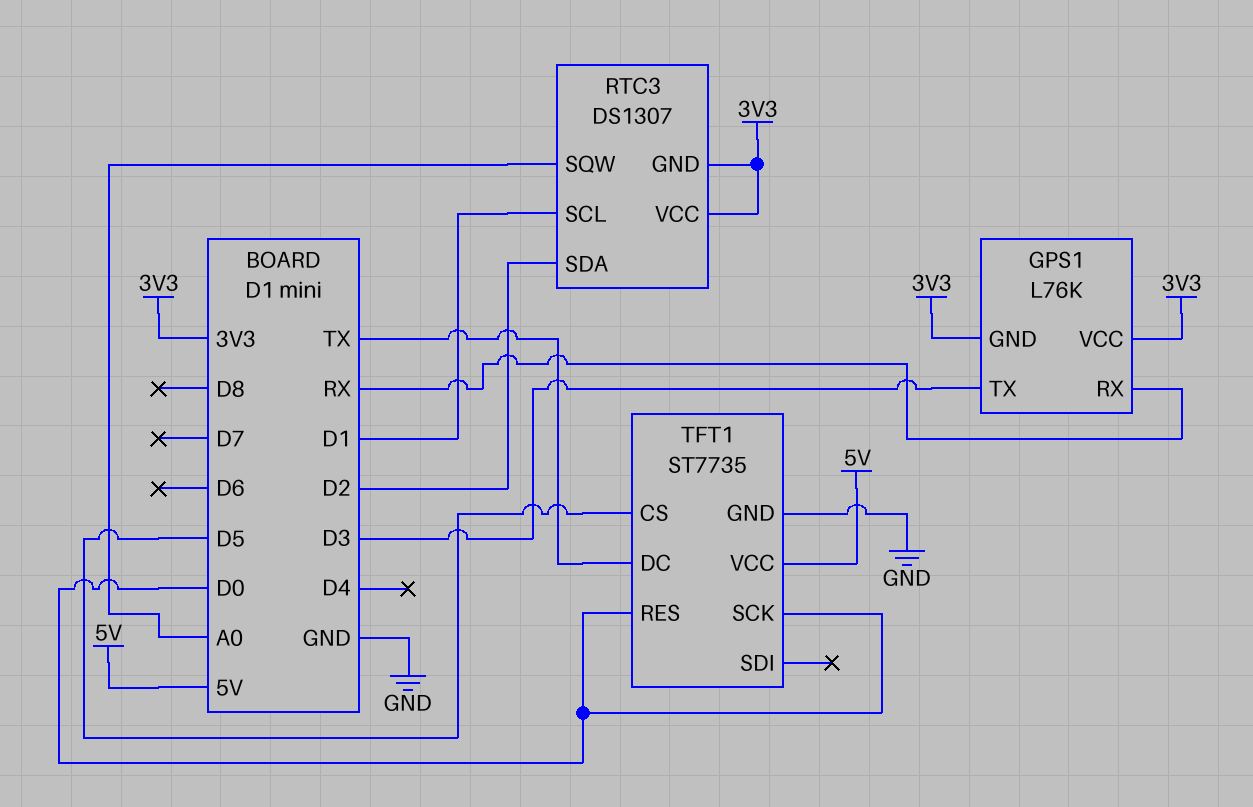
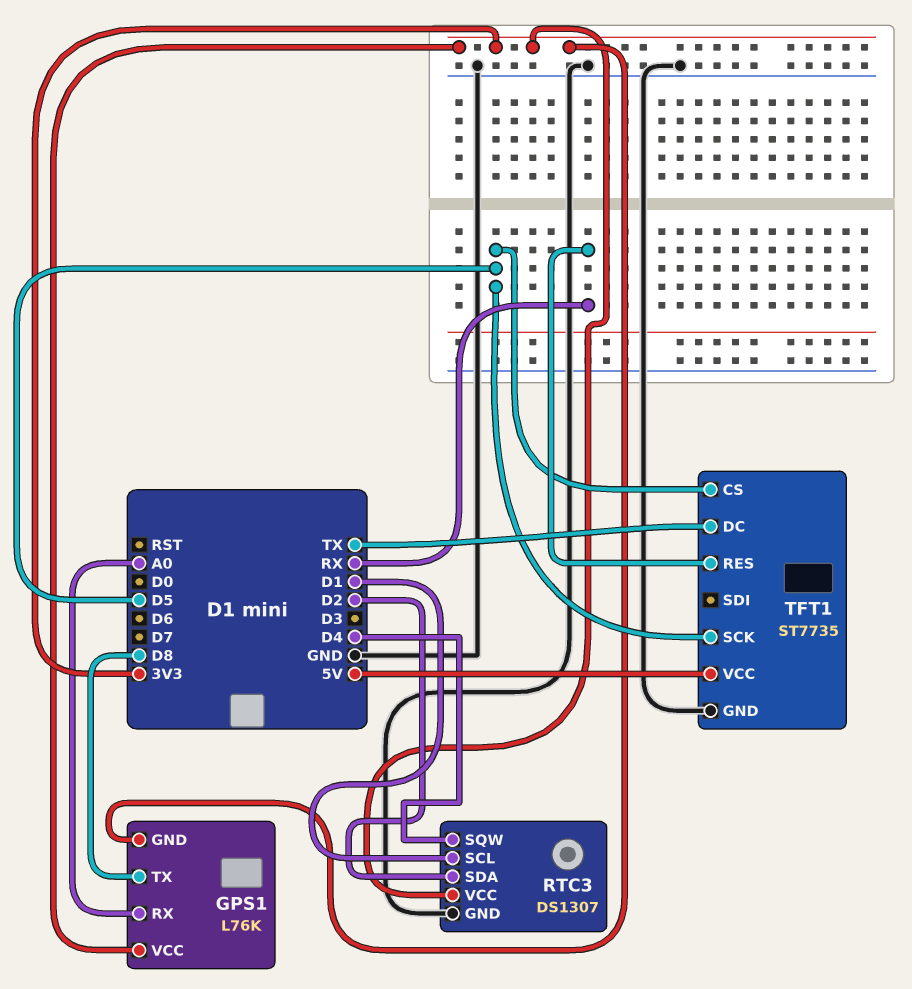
GPS1 pin RX: RX -> A0
GPS1 pin TX: D3 -> D8
RTC3 pin GND: 3V3 -> GND
RTC3 pin SQW: A0 -> D4
TFT1 pin RES: D0 -> RX
TFT1 pin SCK: D0 -> D5

